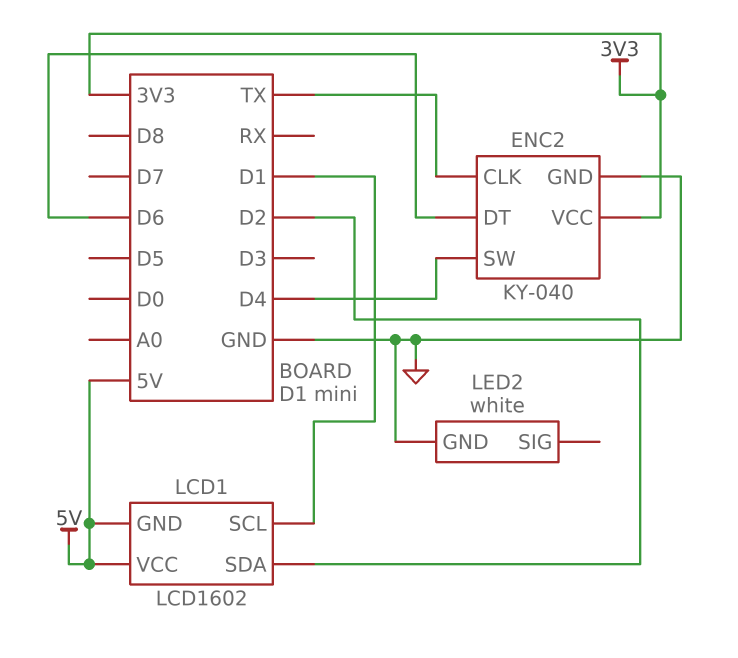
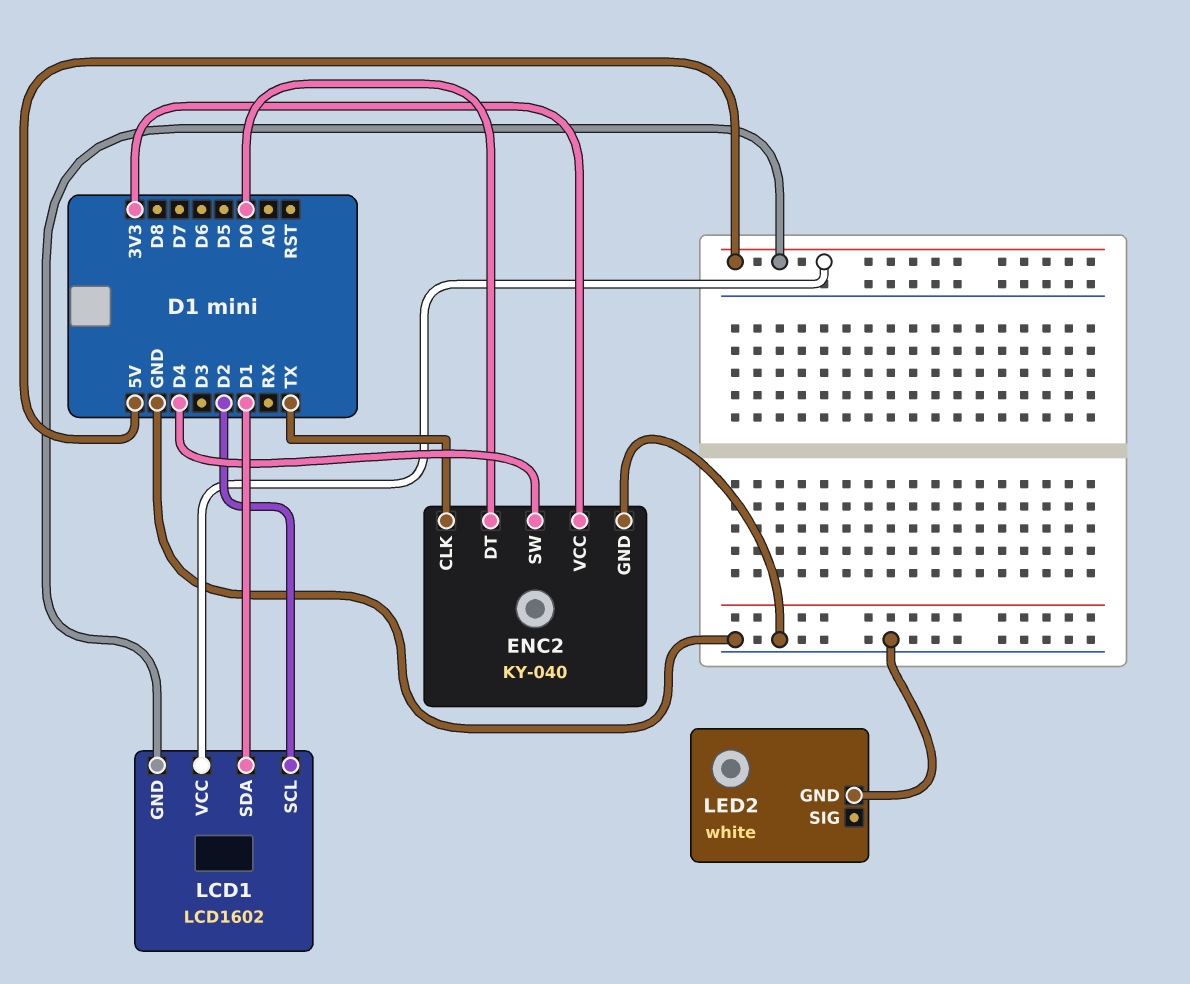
ENC2 pin DT: D6 -> D0
LCD1 pin SCL: D1 -> D2
LCD1 pin SDA: D2 -> D1

